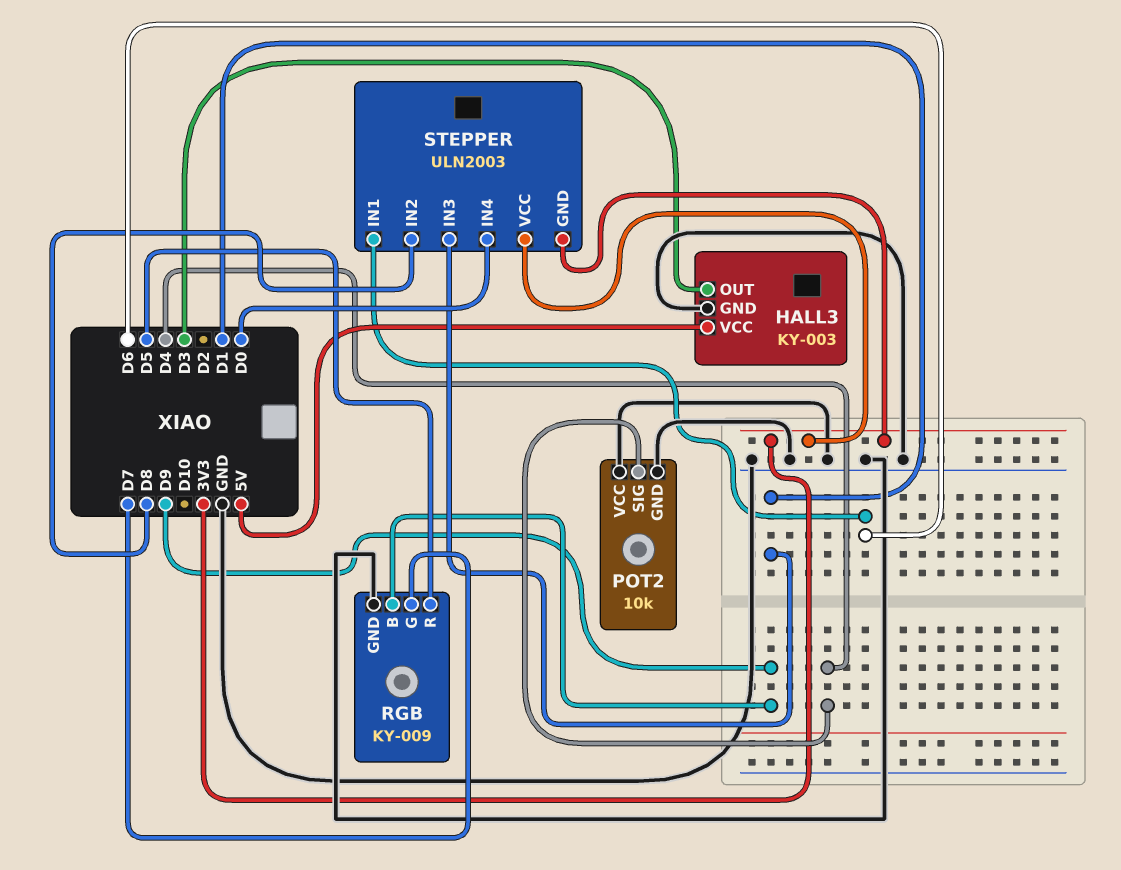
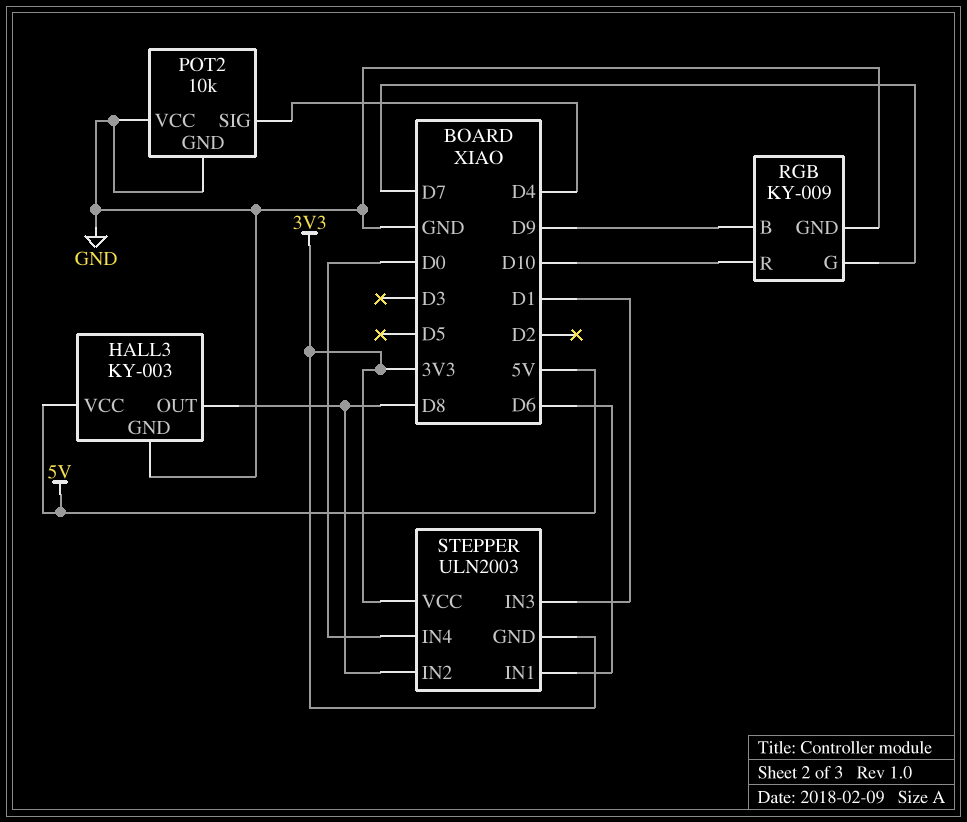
HALL3 pin OUT: D3 -> D8
RGB pin R: D5 -> D10

